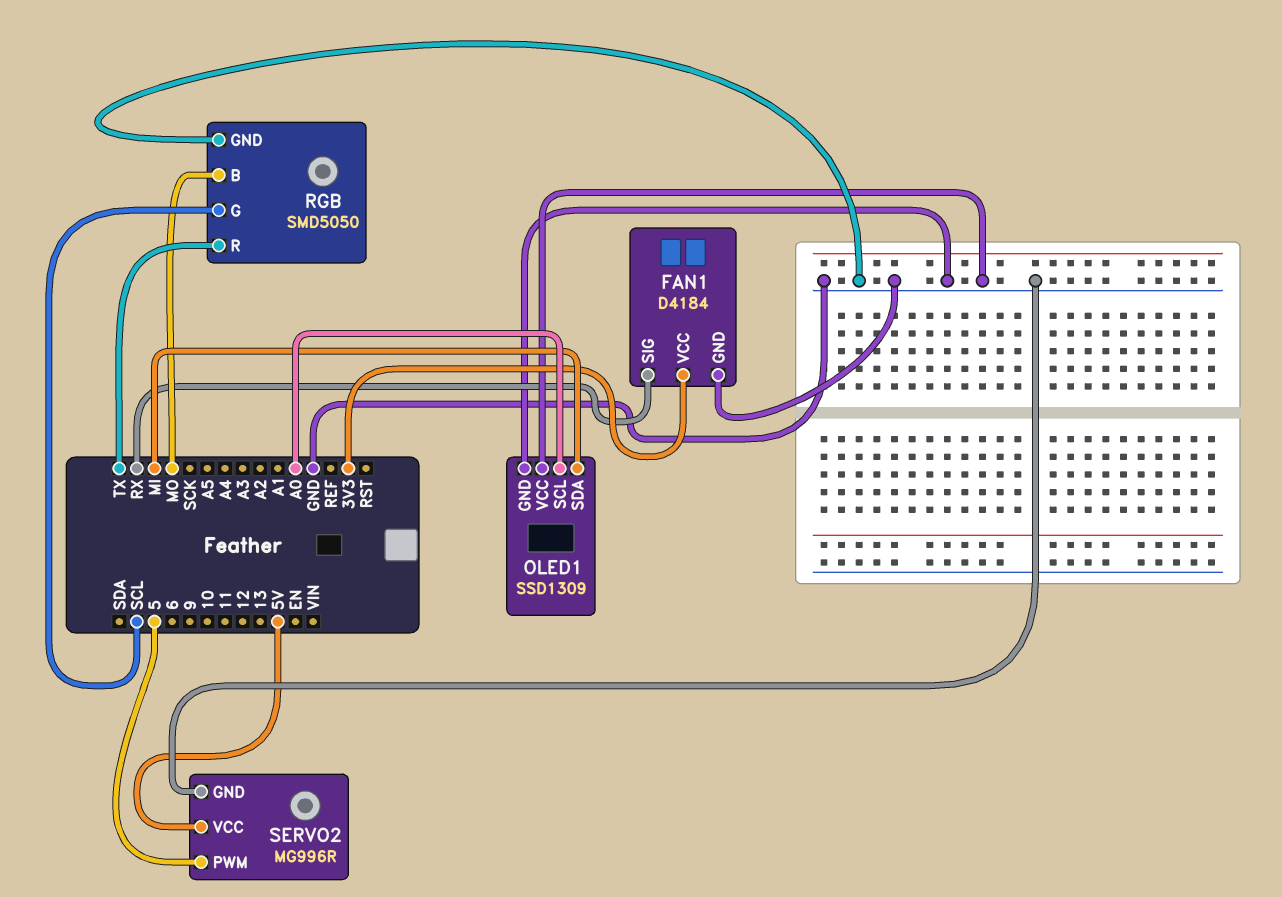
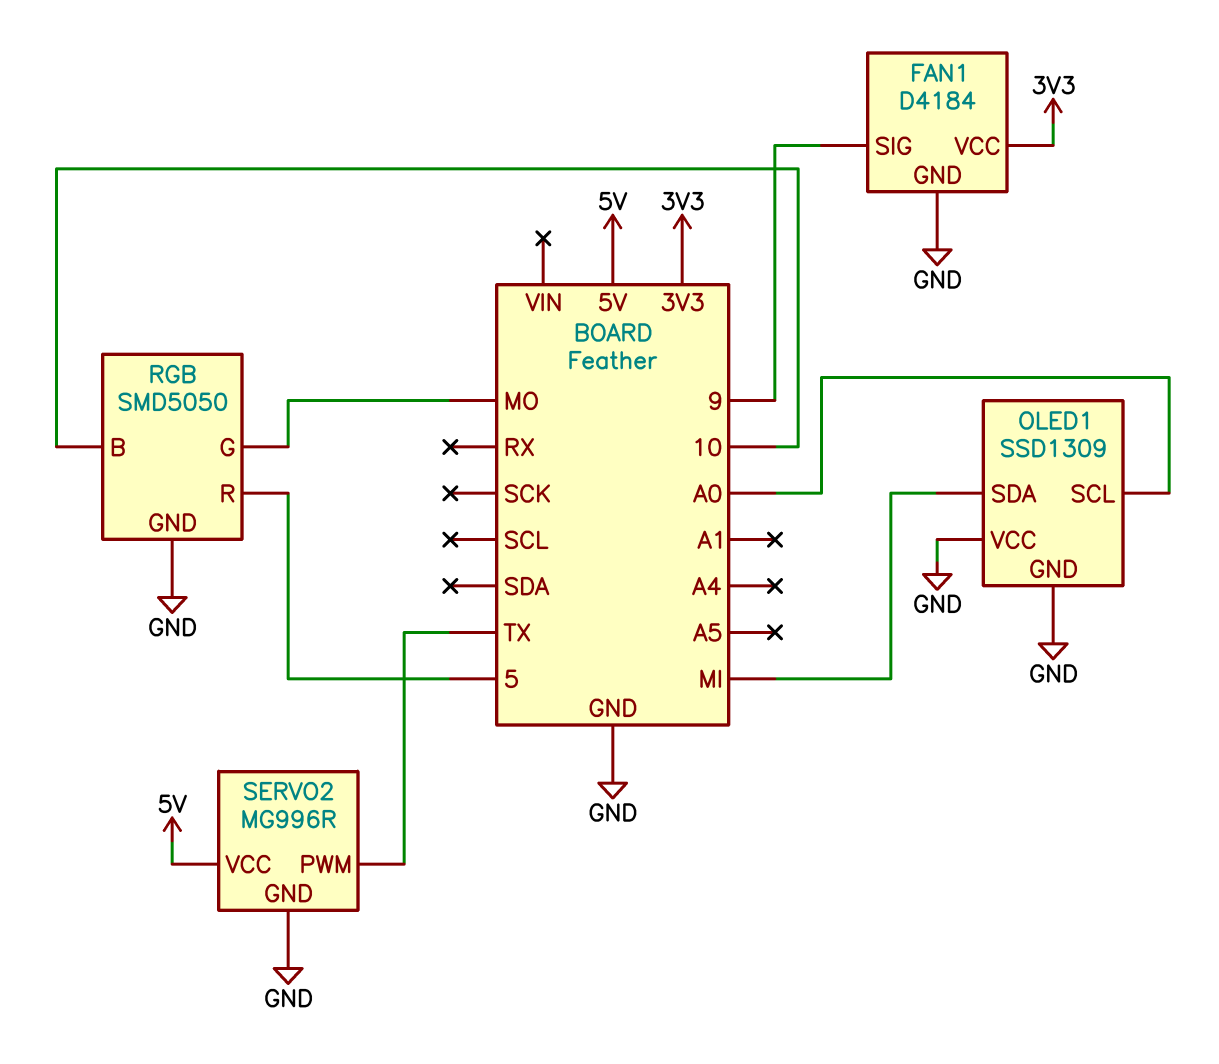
FAN1 pin SIG: RX -> 9
RGB pin B: MO -> 10
RGB pin G: SCL -> MO
RGB pin R: TX -> 5
SERVO2 pin PWM: 5 -> TX

